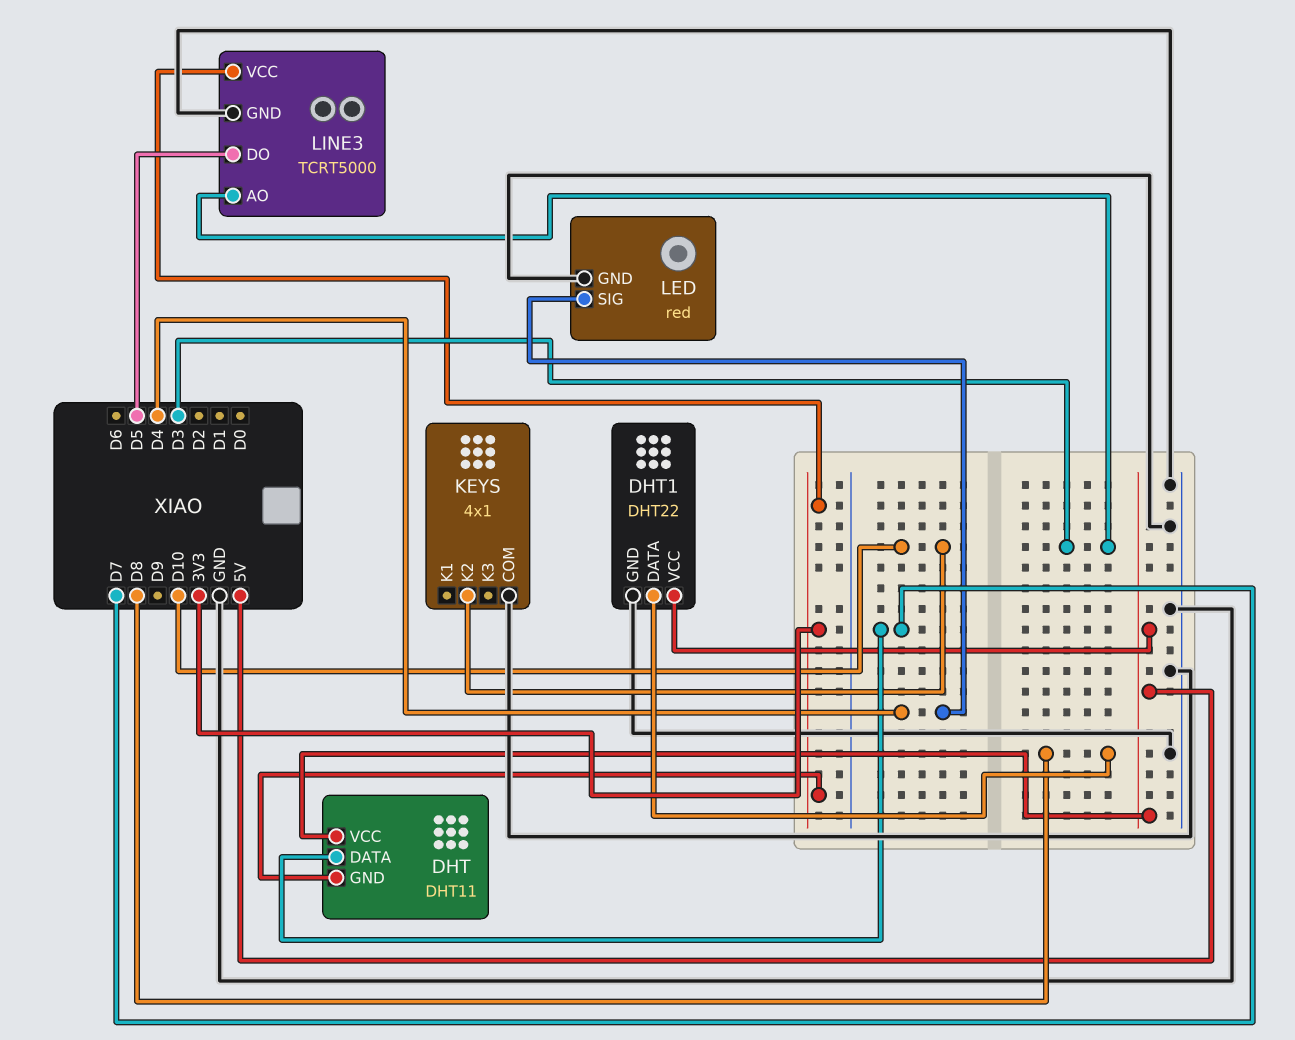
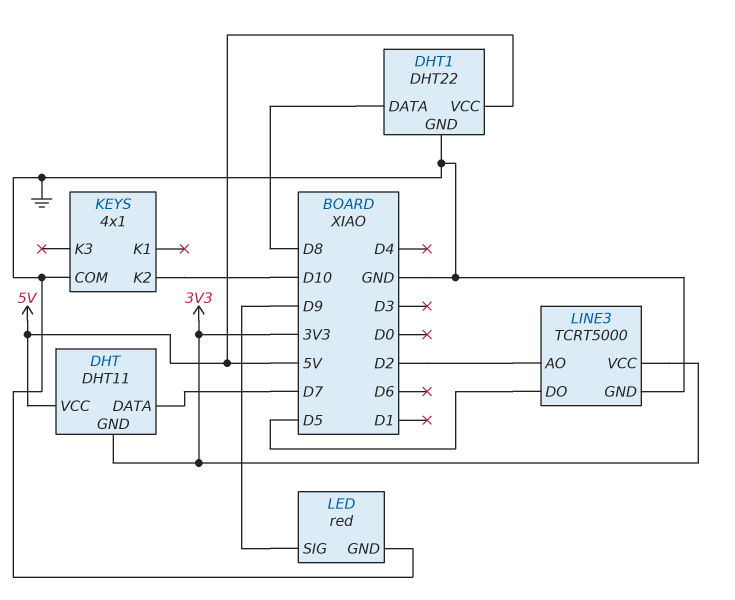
LED pin SIG: D4 -> D9
LINE3 pin AO: D3 -> D2

